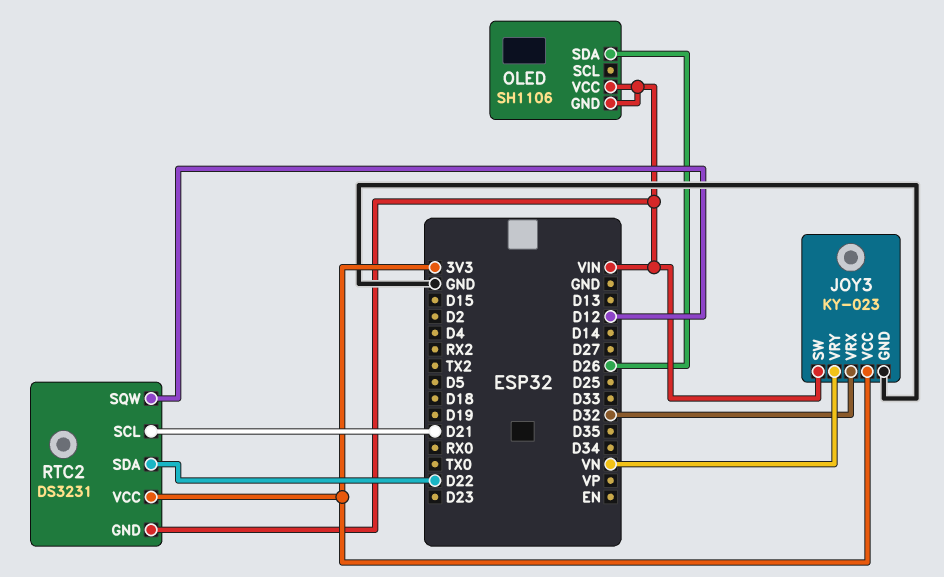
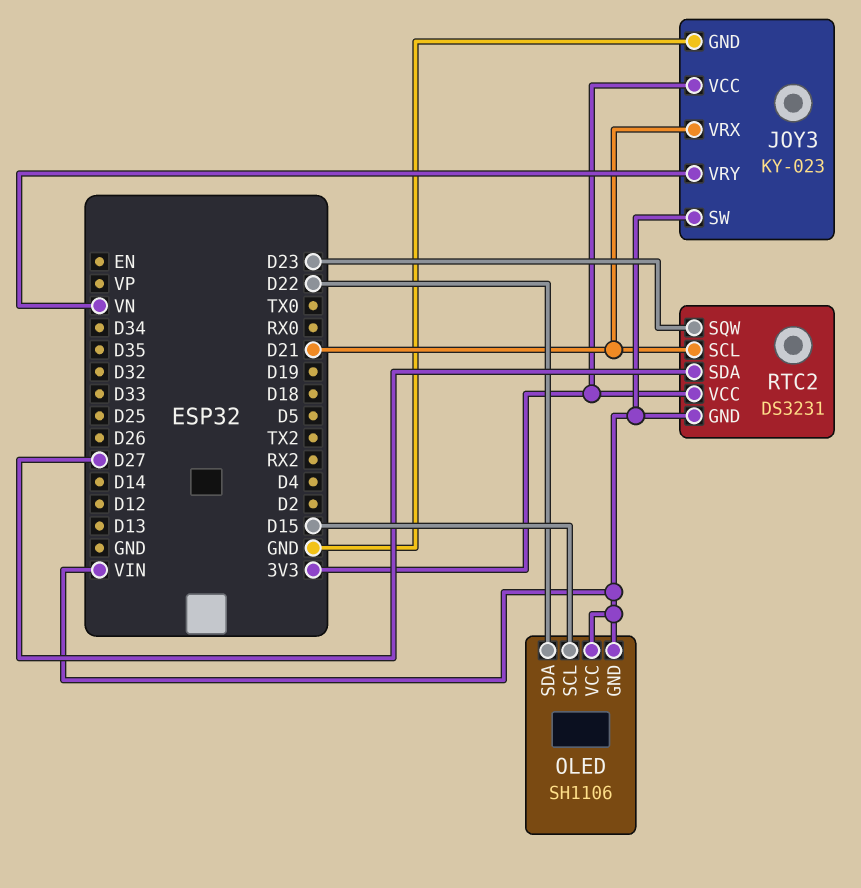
JOY3 pin VRX: D32 -> D21
OLED pin SCL: none -> D15
OLED pin SDA: D26 -> D22
RTC2 pin SDA: D22 -> D27
RTC2 pin SQW: D12 -> D23

